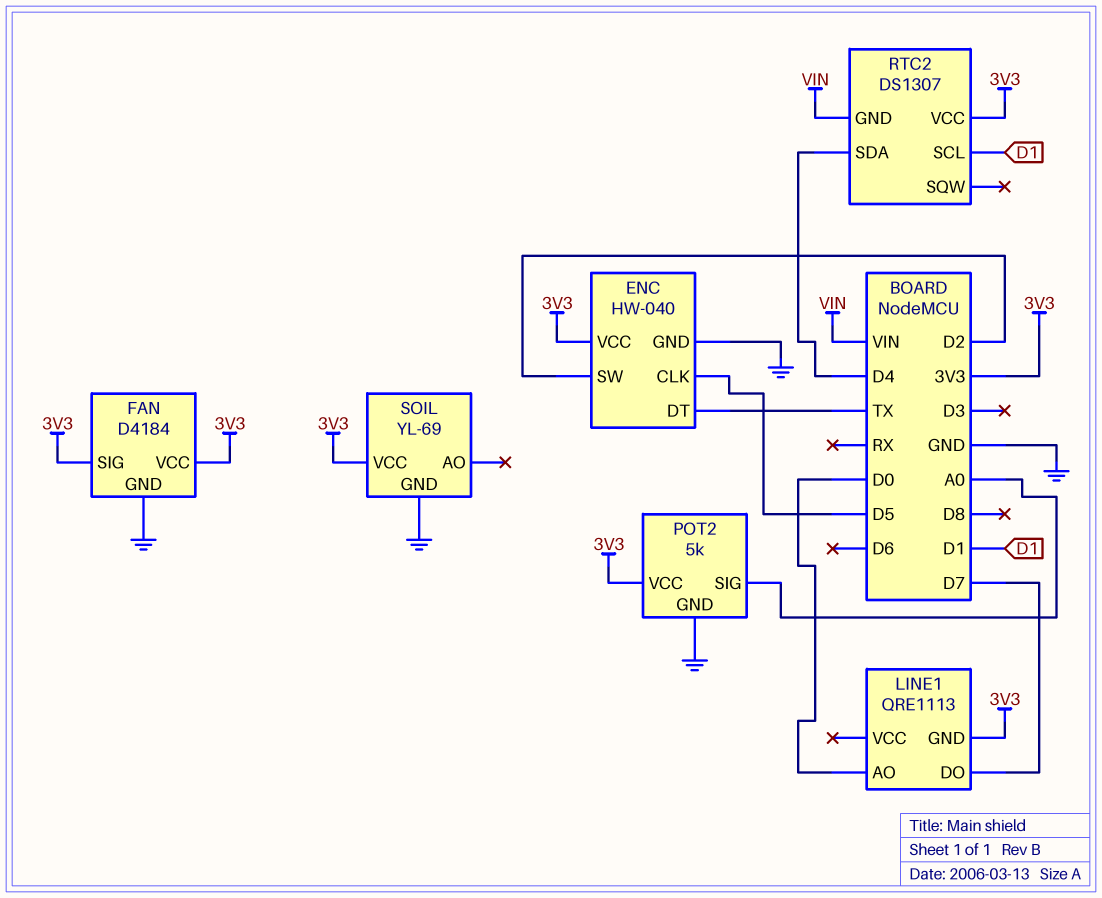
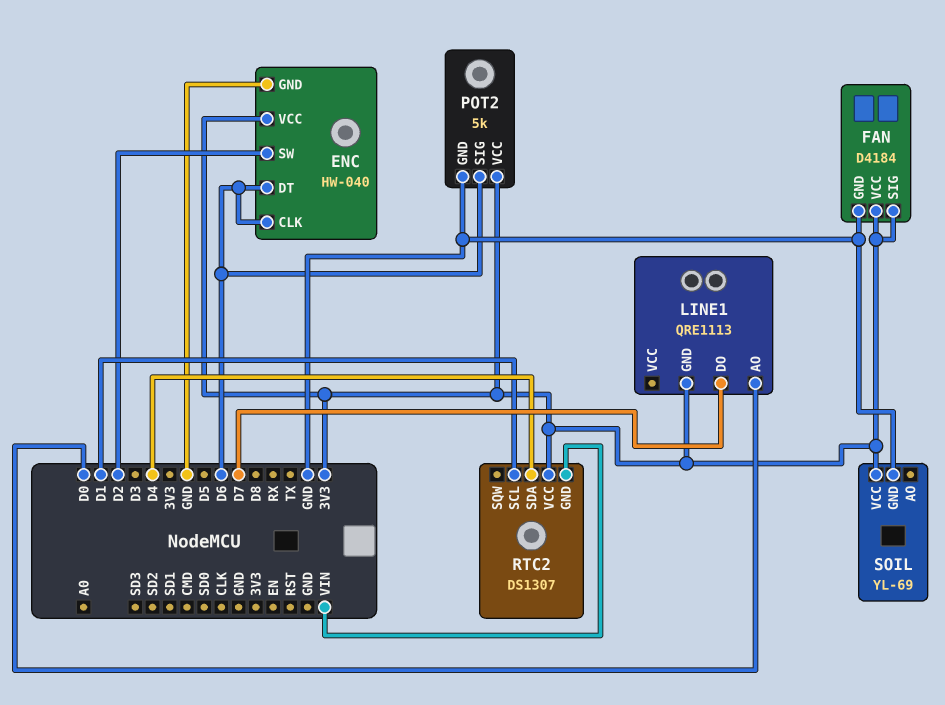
ENC pin CLK: D5 -> D6
ENC pin DT: TX -> D6
POT2 pin SIG: A0 -> D6

